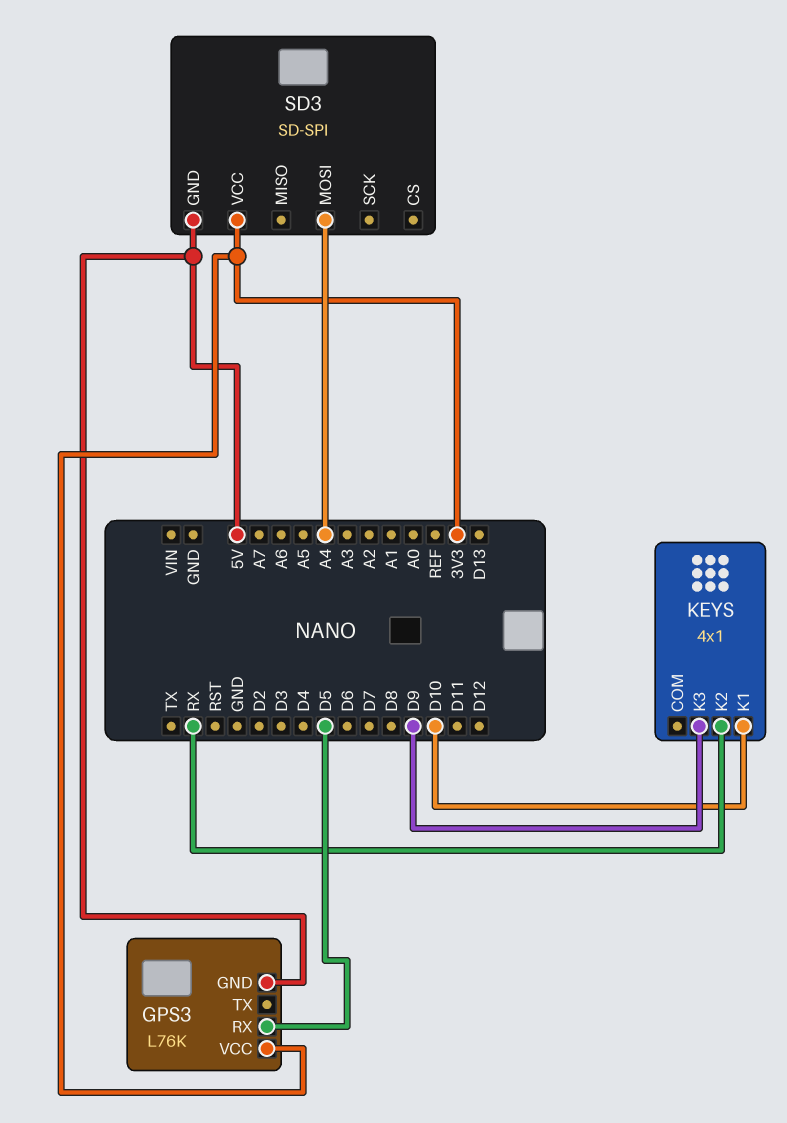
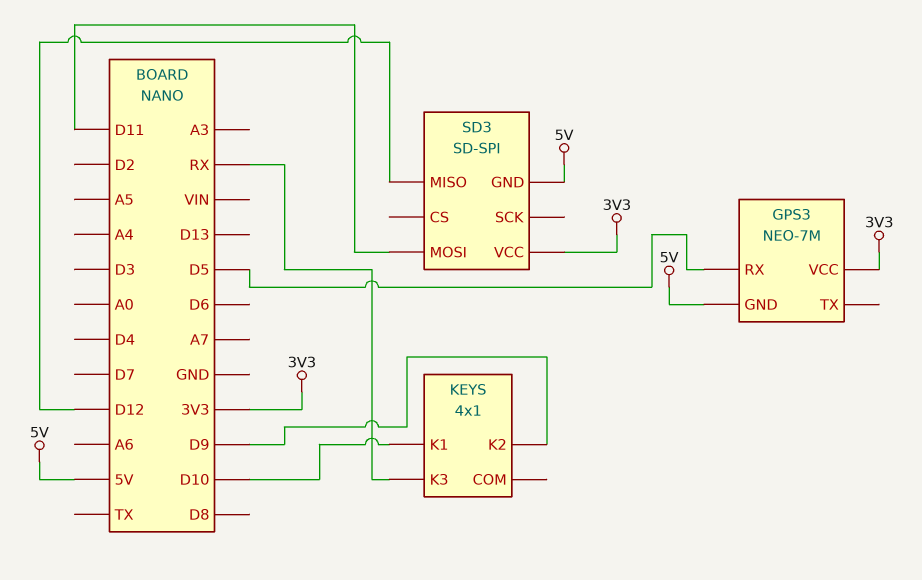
GPS3: L76K -> NEO-7M
KEYS pin K2: RX -> D9
KEYS pin K3: D9 -> RX
SD3 pin MISO: none -> D12
SD3 pin MOSI: A4 -> D11

